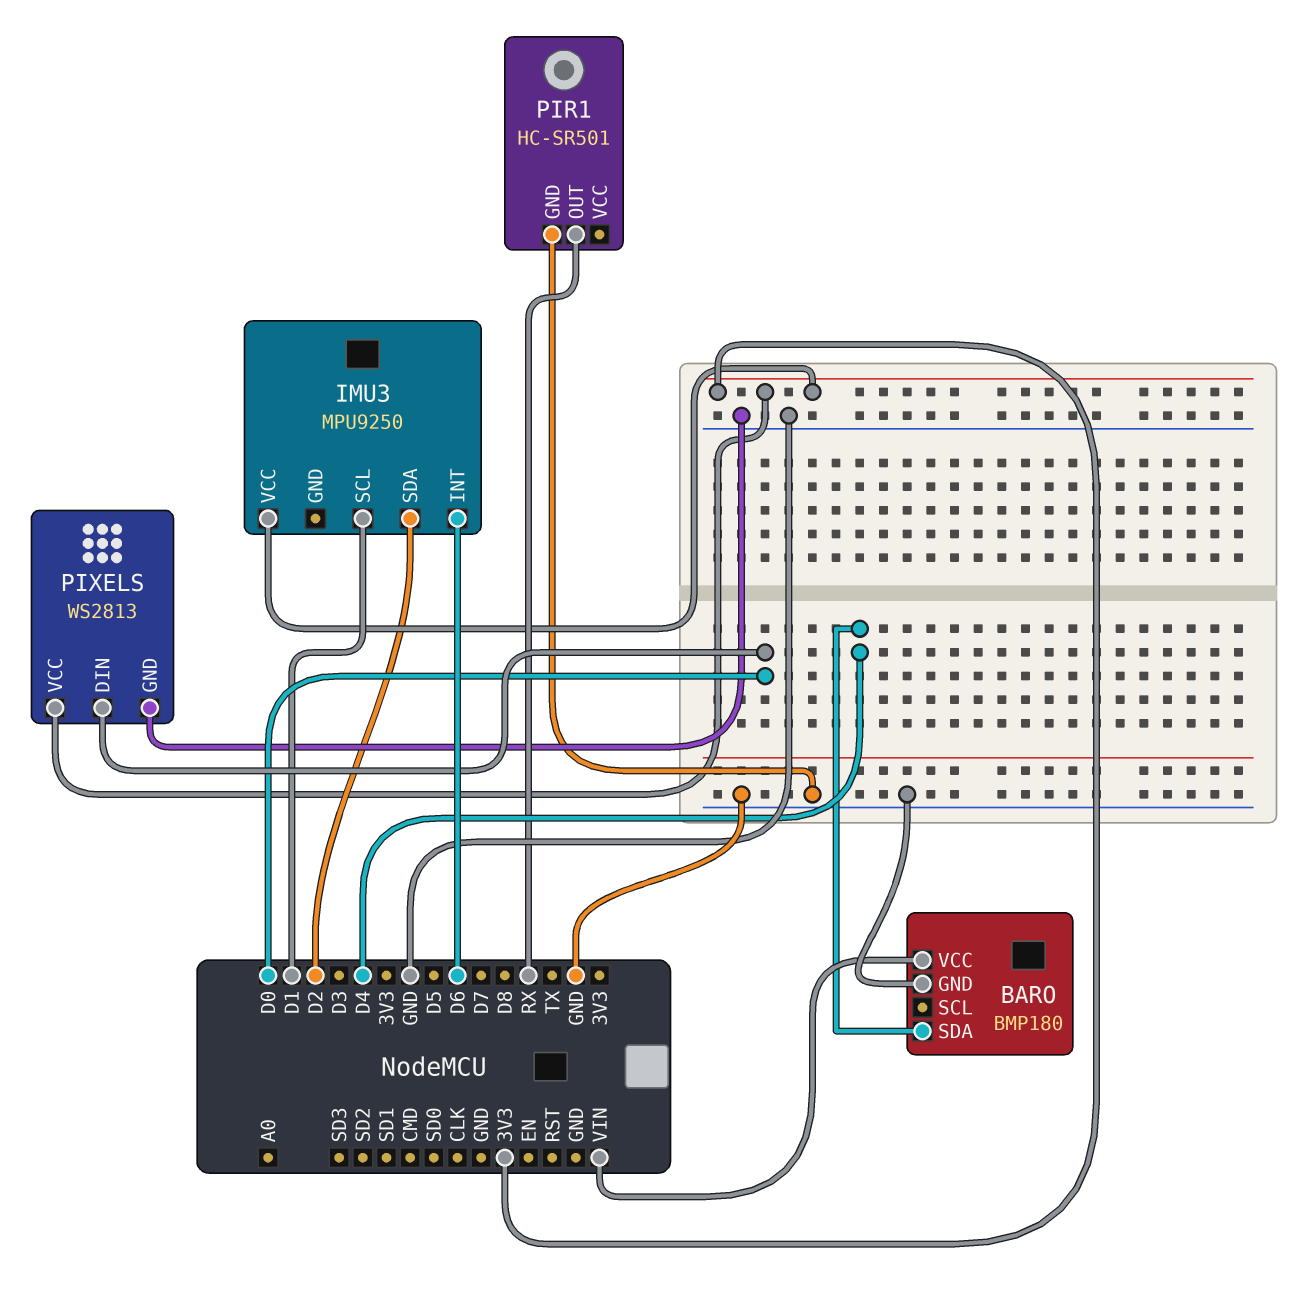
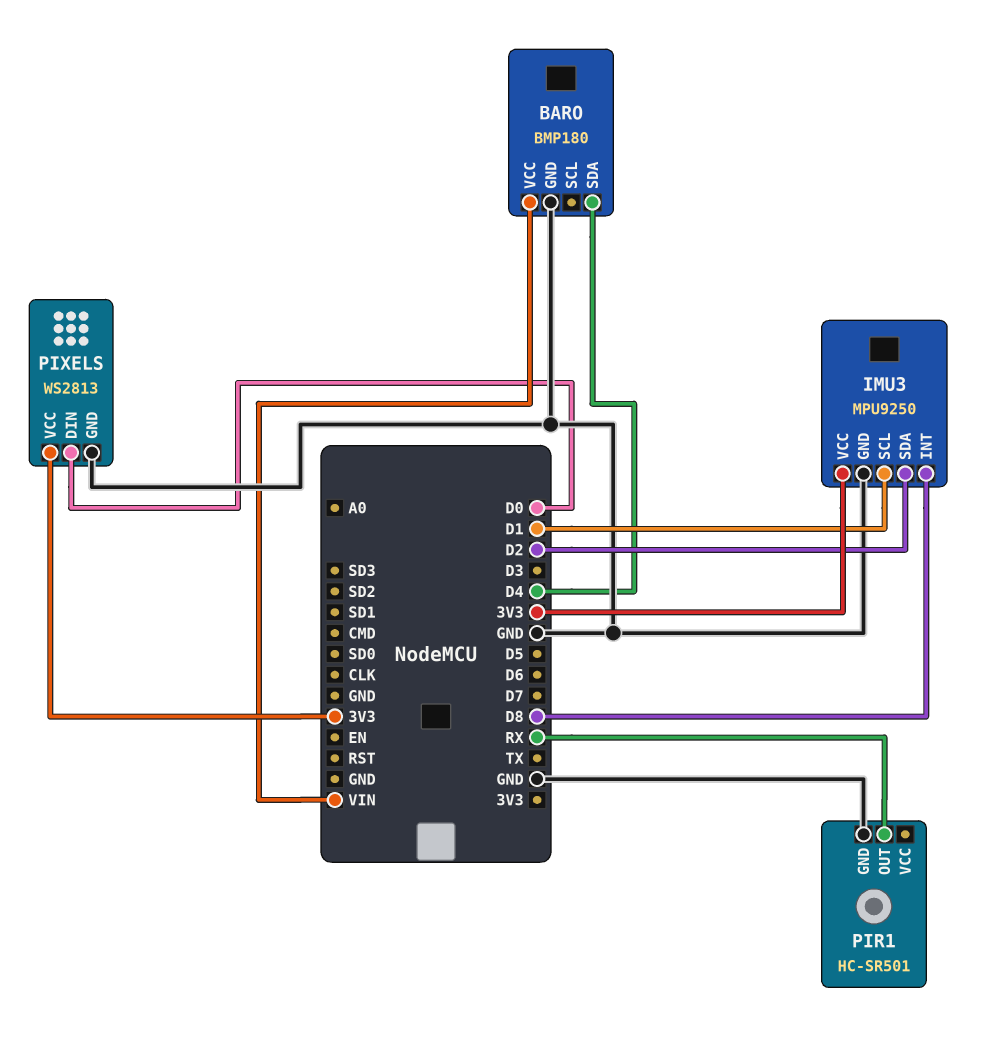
IMU3 pin GND: none -> GND
IMU3 pin INT: D6 -> D8

